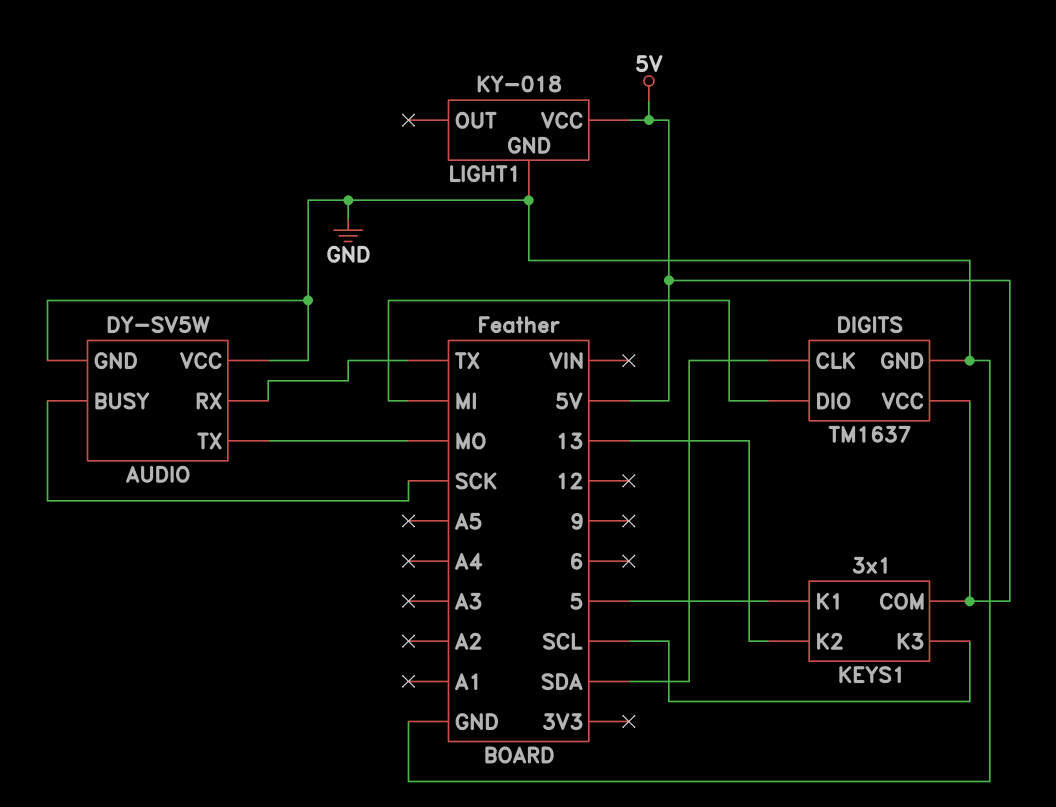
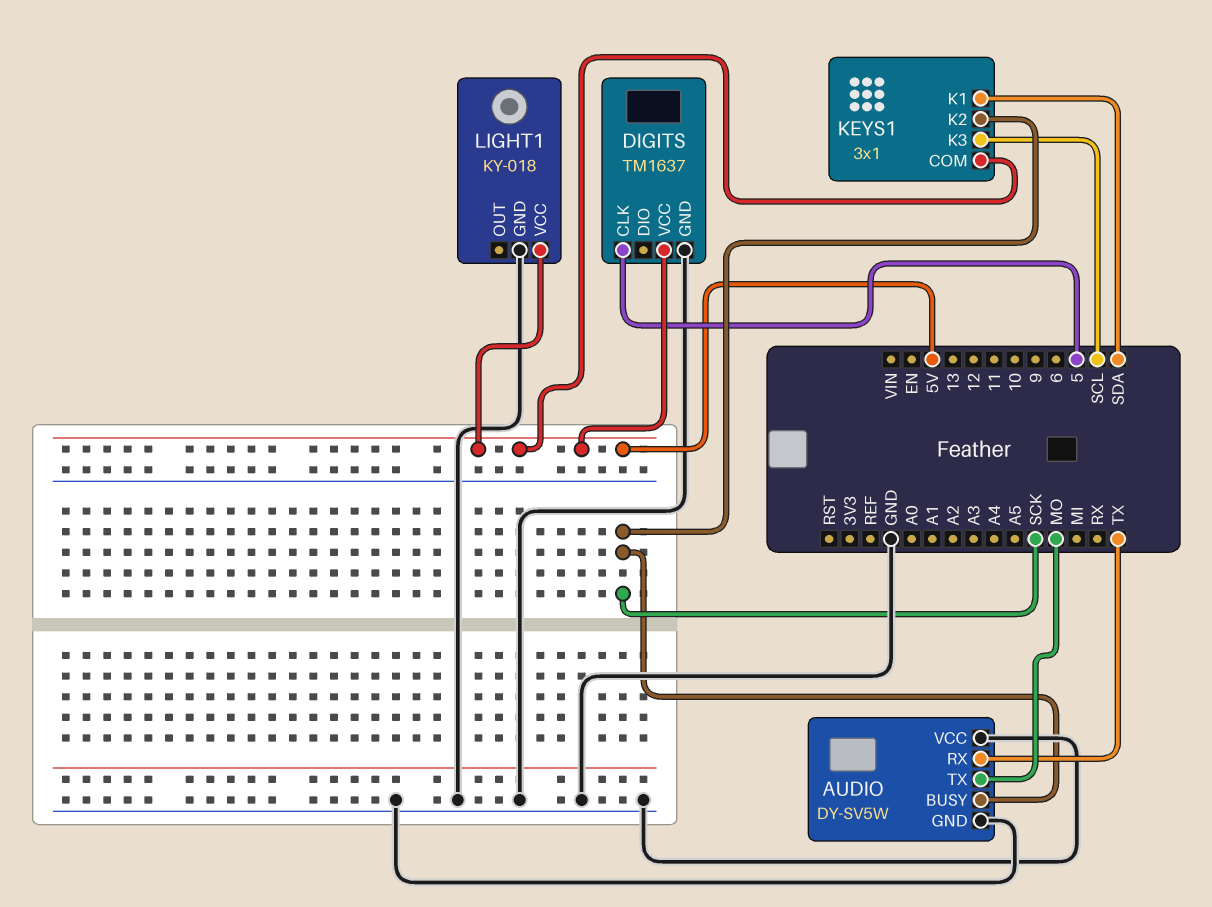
DIGITS pin CLK: SDA -> 5
DIGITS pin DIO: MI -> none
KEYS1 pin K1: 5 -> SDA
KEYS1 pin K2: 13 -> SCK

